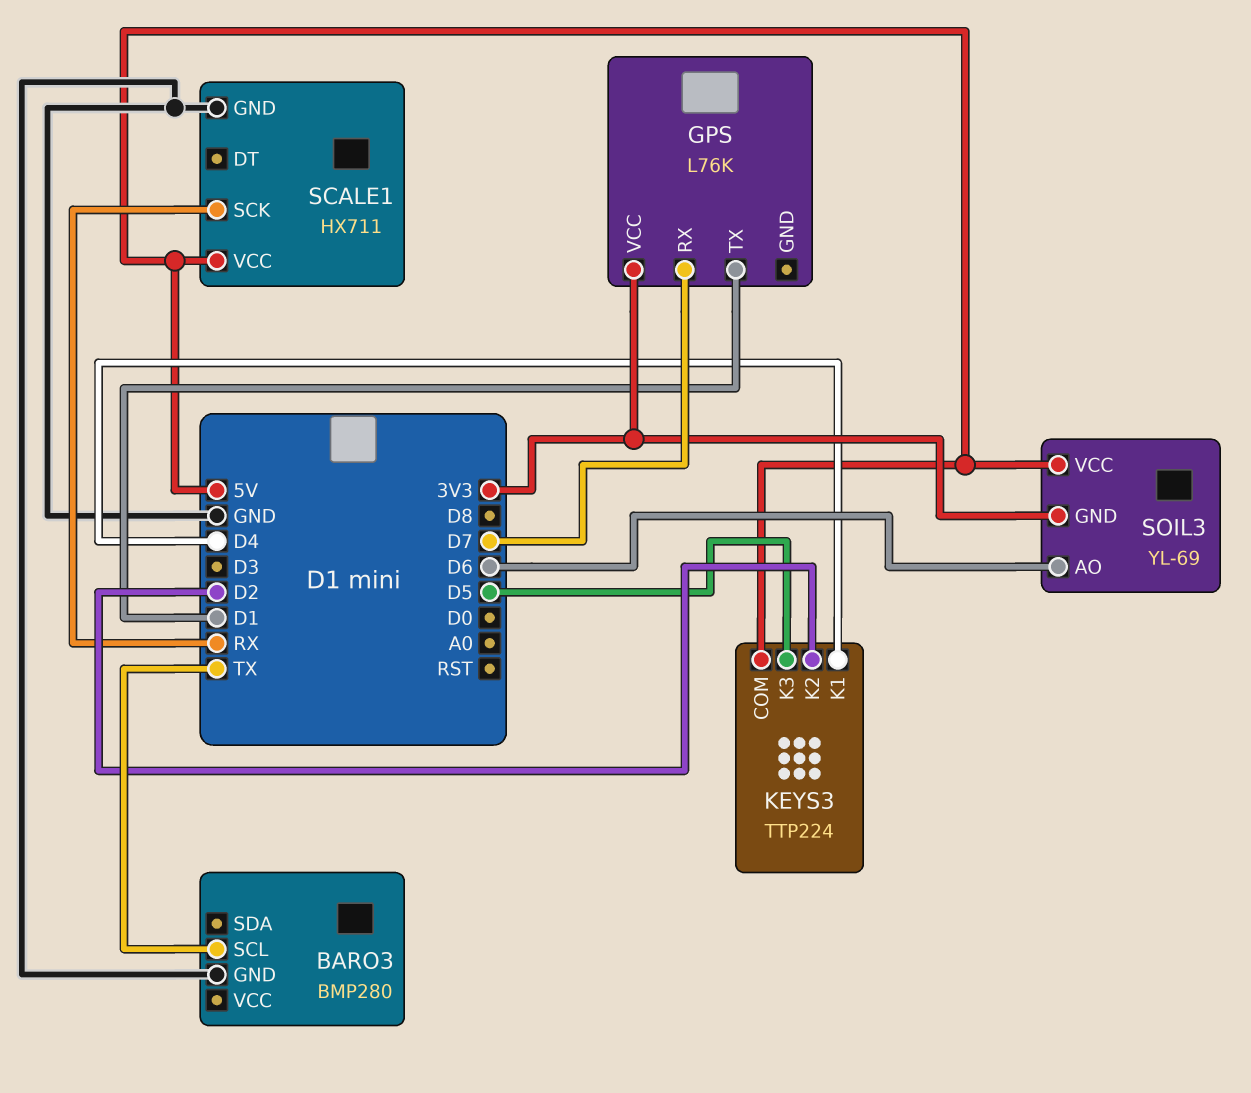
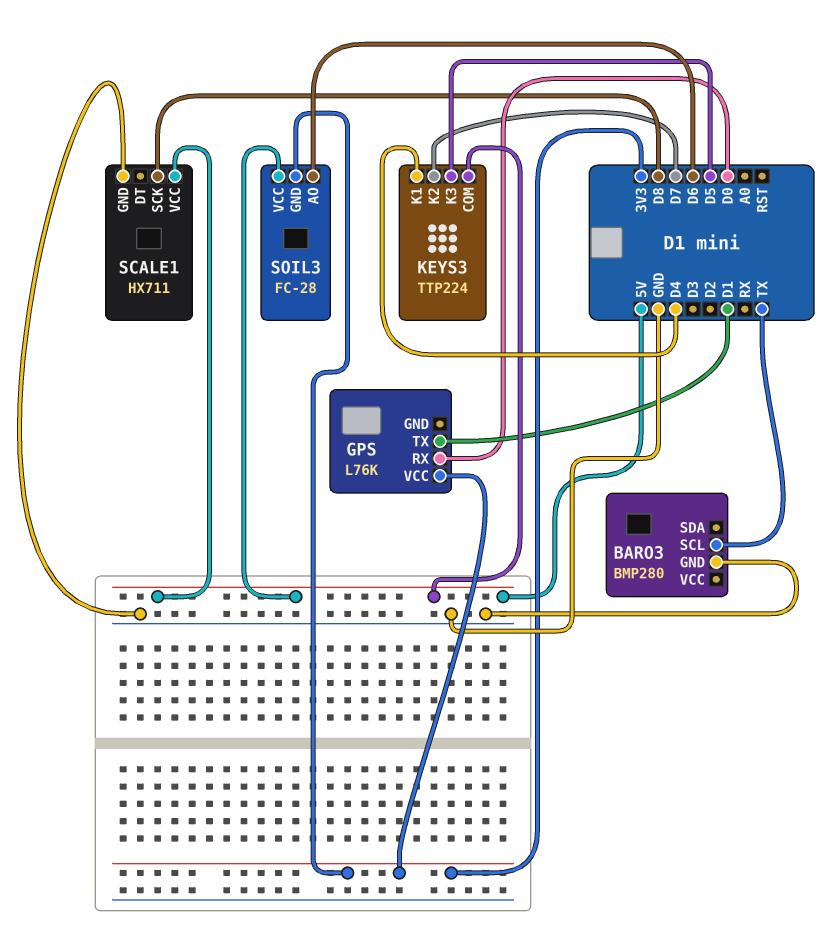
GPS pin RX: D7 -> D0
KEYS3 pin K2: D2 -> D7
SCALE1 pin SCK: RX -> D8
SOIL3: YL-69 -> FC-28

